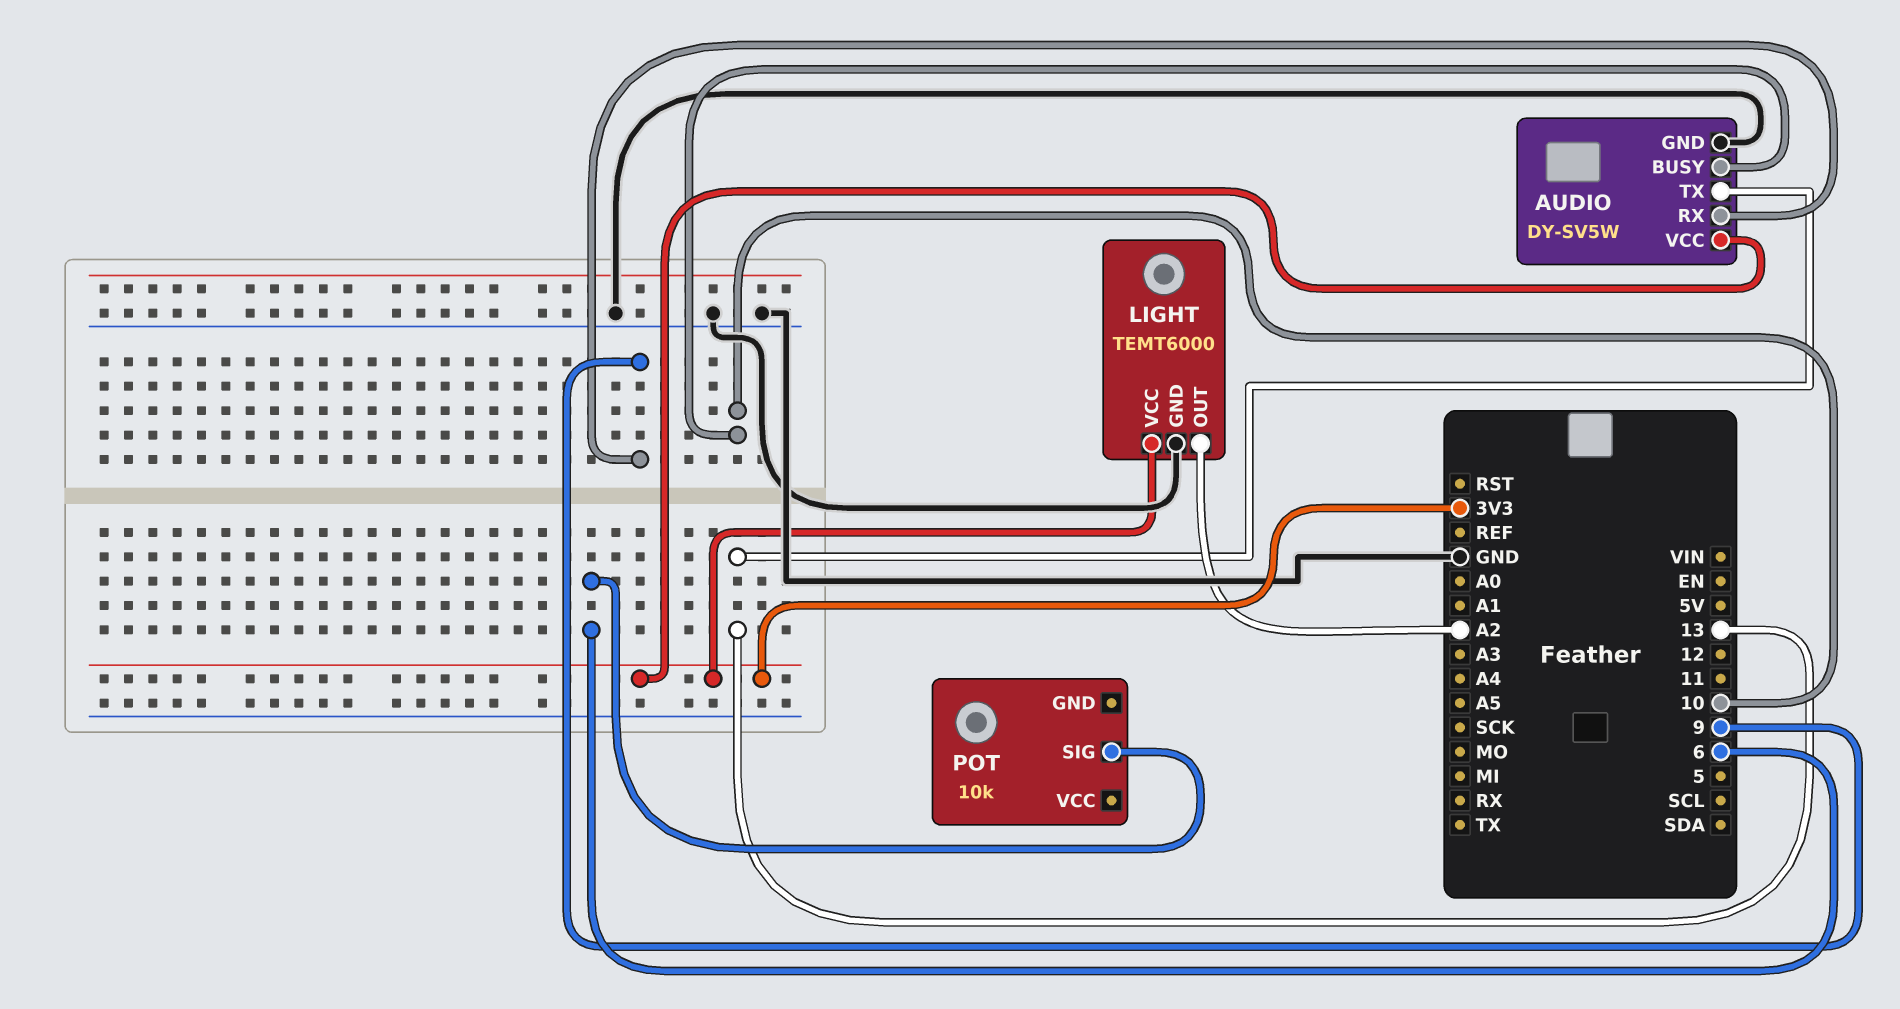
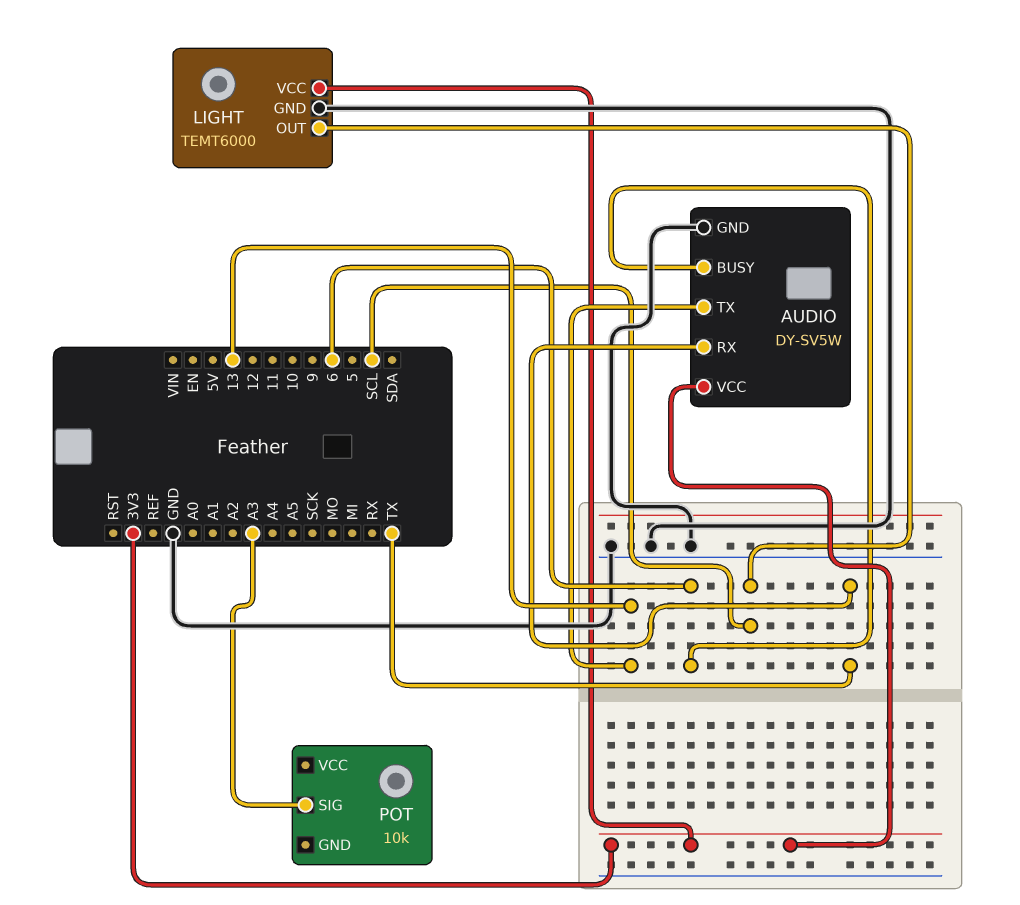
AUDIO pin BUSY: 10 -> 6
AUDIO pin RX: 9 -> TX
LIGHT pin OUT: A2 -> SCL
POT pin SIG: 6 -> A3

